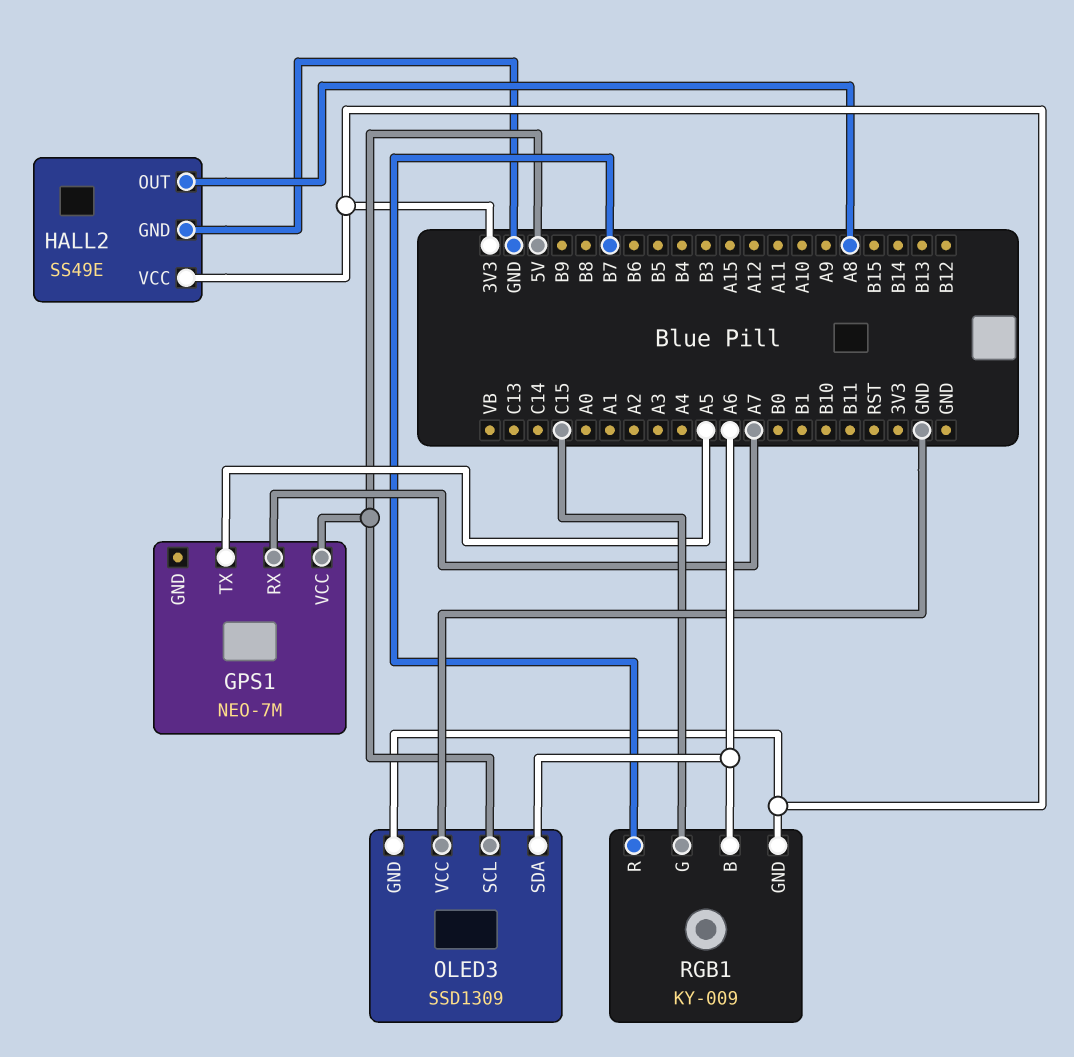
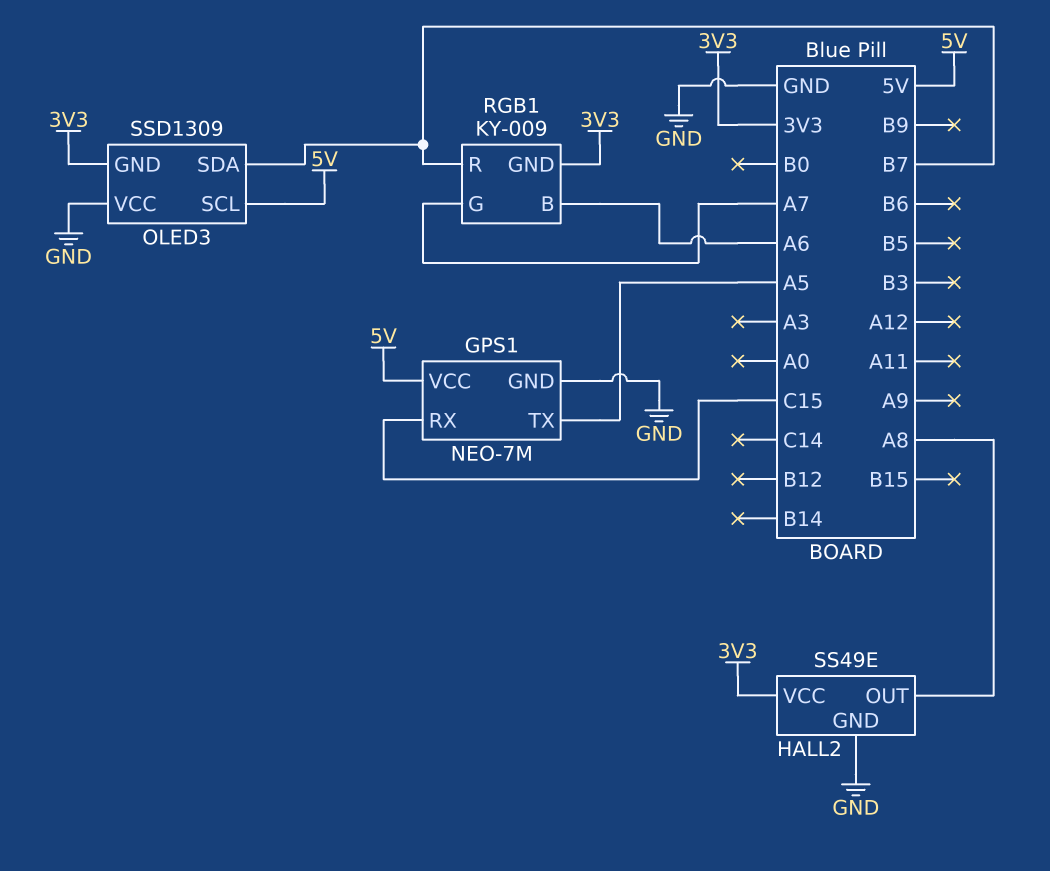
GPS1 pin GND: none -> GND
GPS1 pin RX: A7 -> C15
OLED3 pin SDA: A6 -> B7
RGB1 pin G: C15 -> A7

